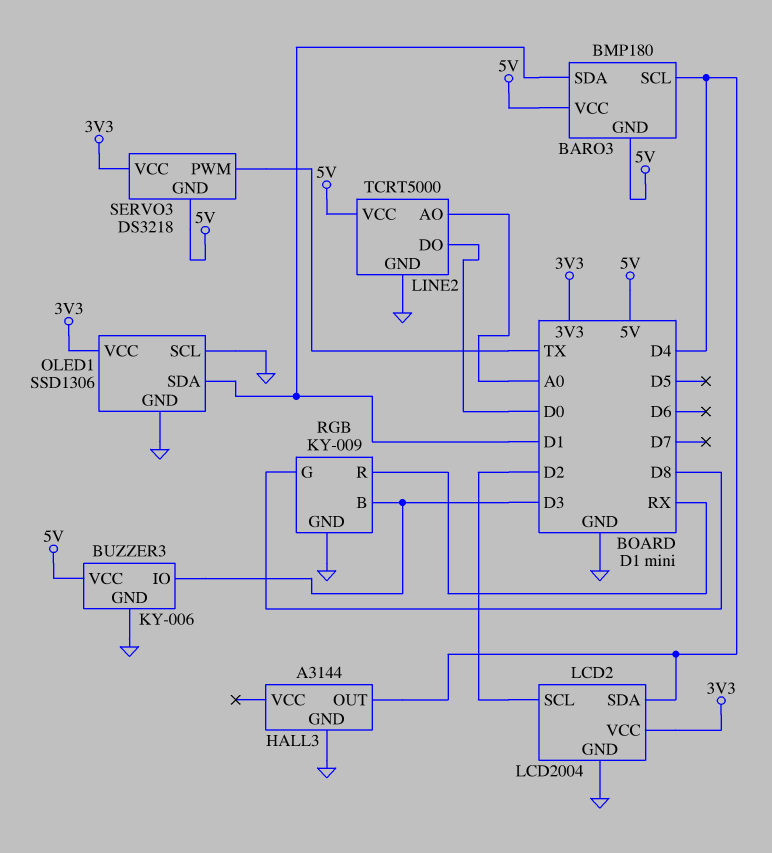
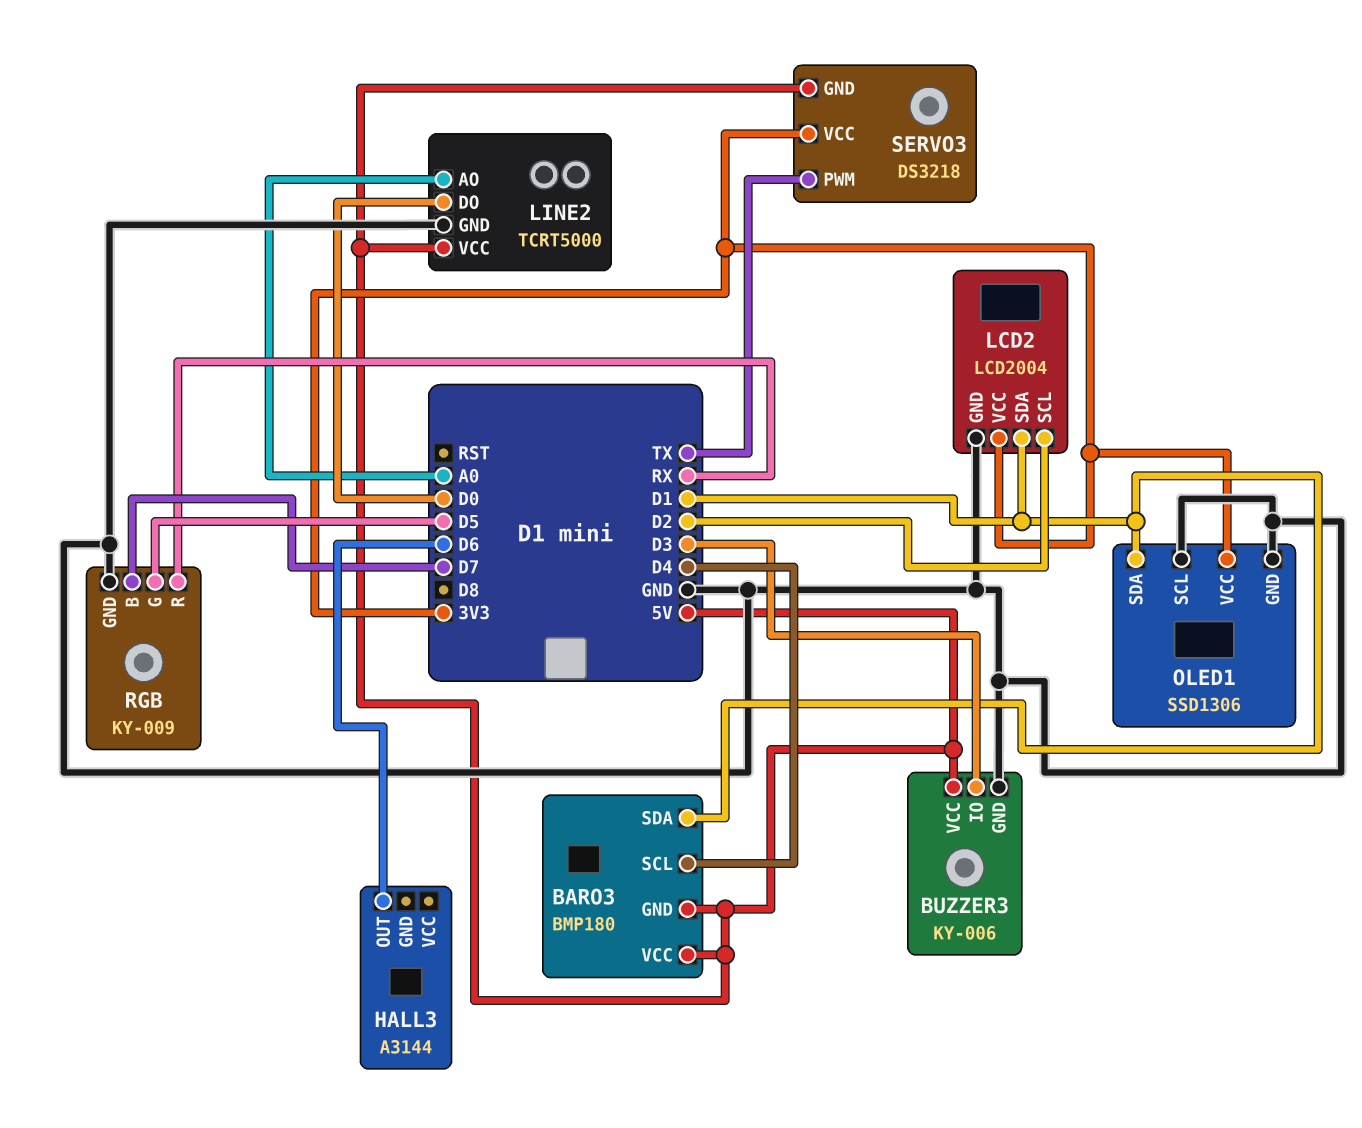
HALL3 pin GND: GND -> none
HALL3 pin OUT: D4 -> D6
LCD2 pin SDA: D4 -> D1
RGB pin B: D3 -> D7
RGB pin G: D8 -> D5

